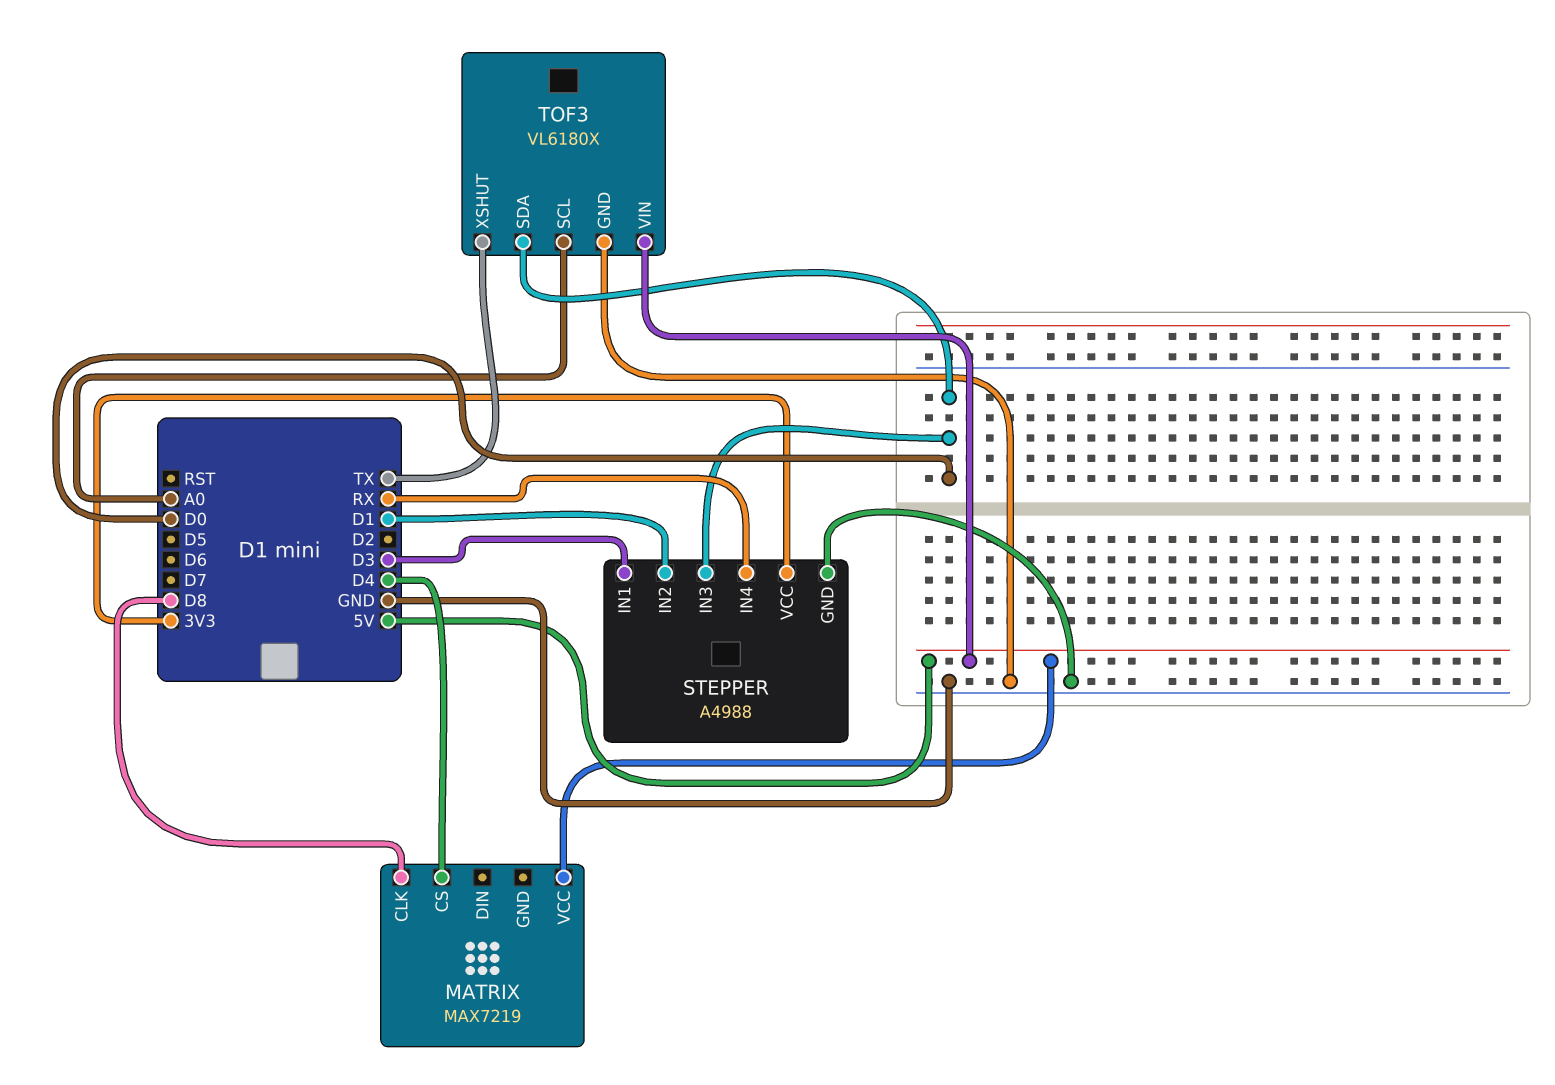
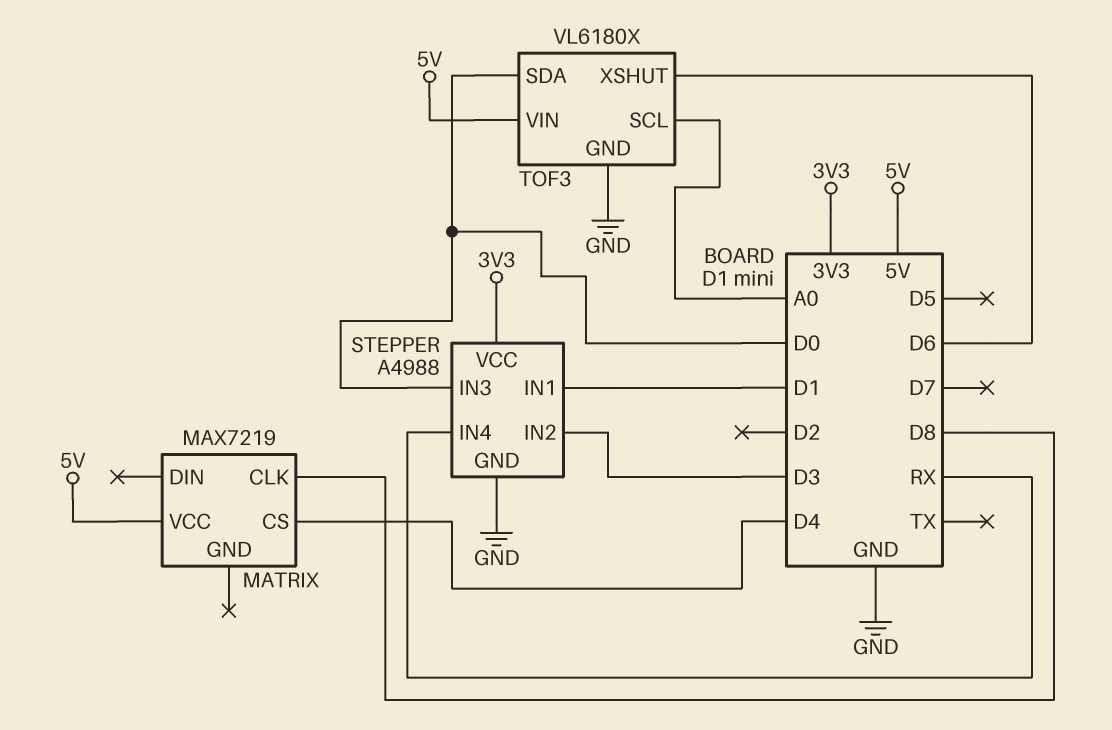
STEPPER pin IN1: D3 -> D1
STEPPER pin IN2: D1 -> D3
TOF3 pin XSHUT: TX -> D6

